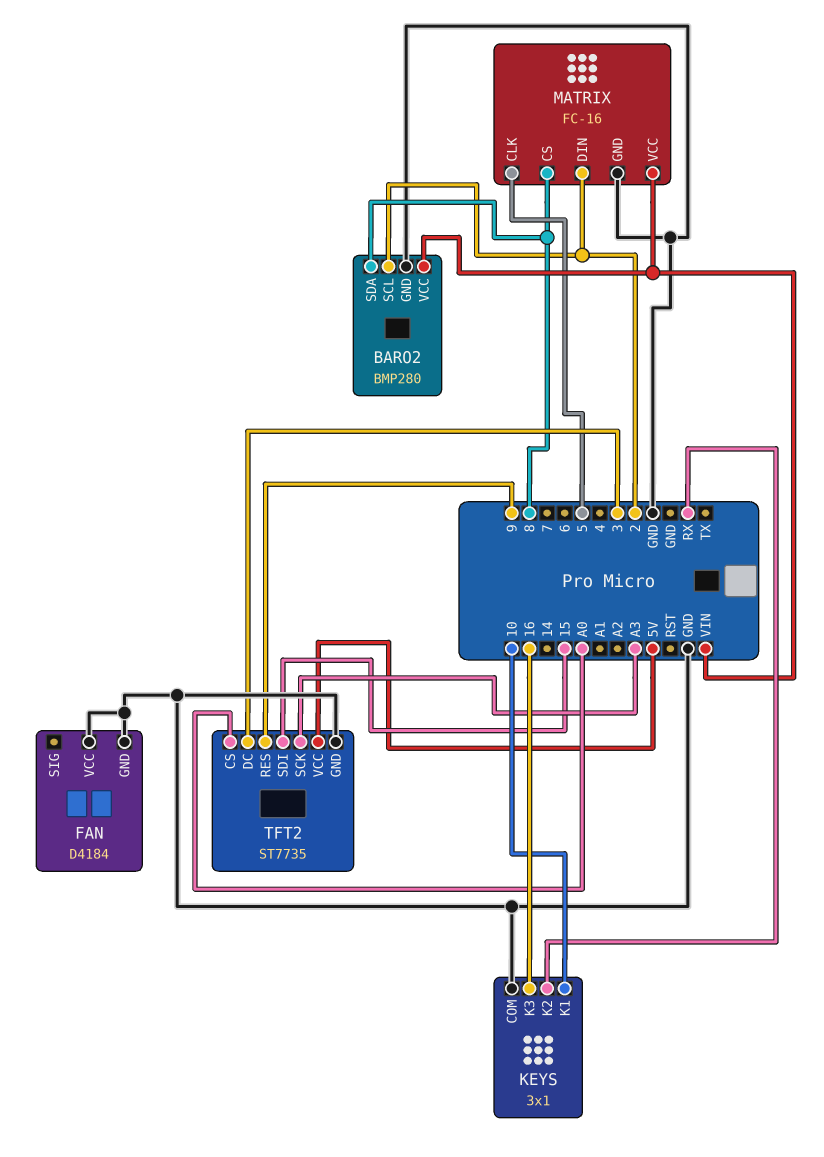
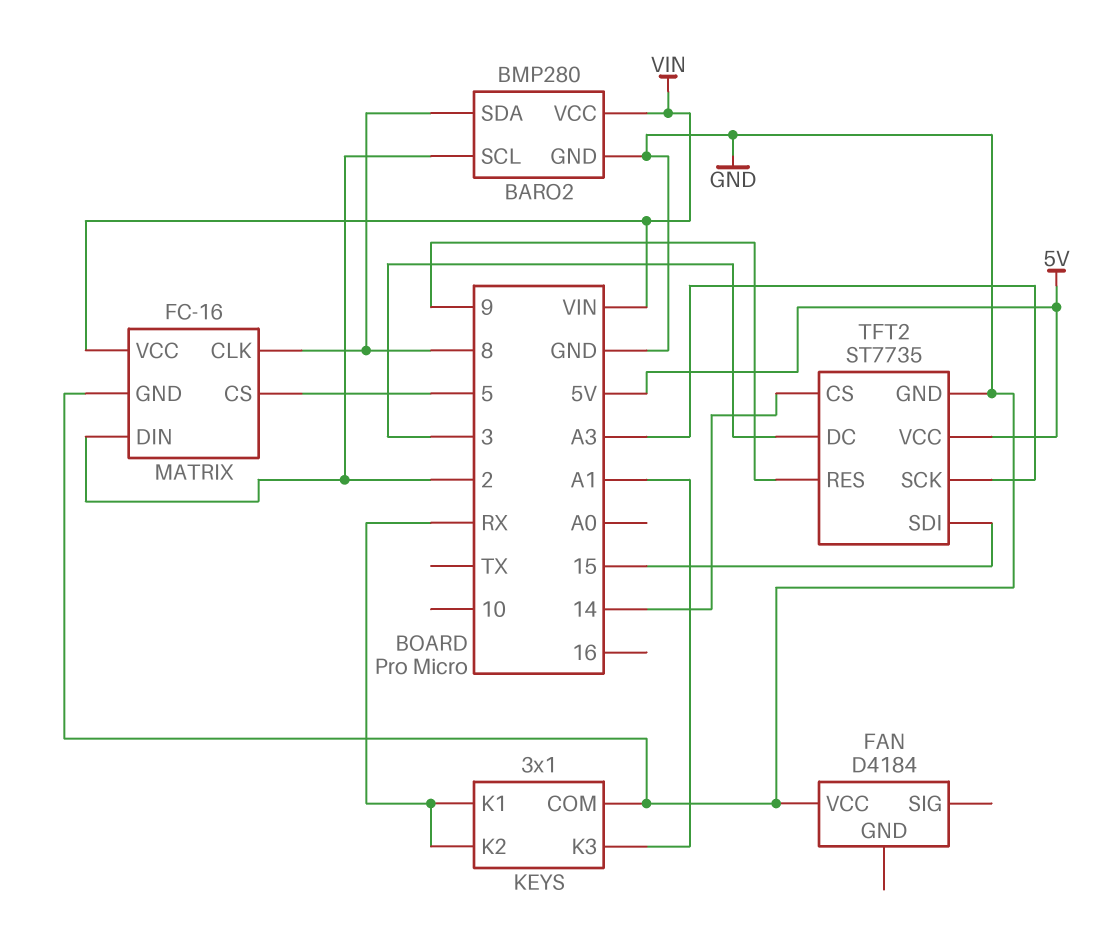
FAN pin GND: GND -> none
KEYS pin K1: 10 -> RX
KEYS pin K3: 16 -> A1
MATRIX pin CLK: 5 -> 8
MATRIX pin CS: 8 -> 5
TFT2 pin CS: A0 -> 14

